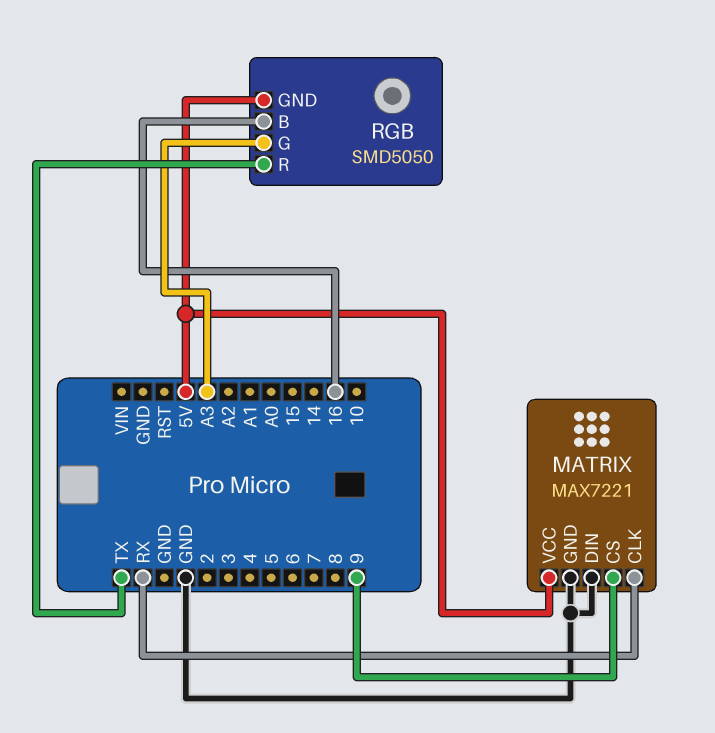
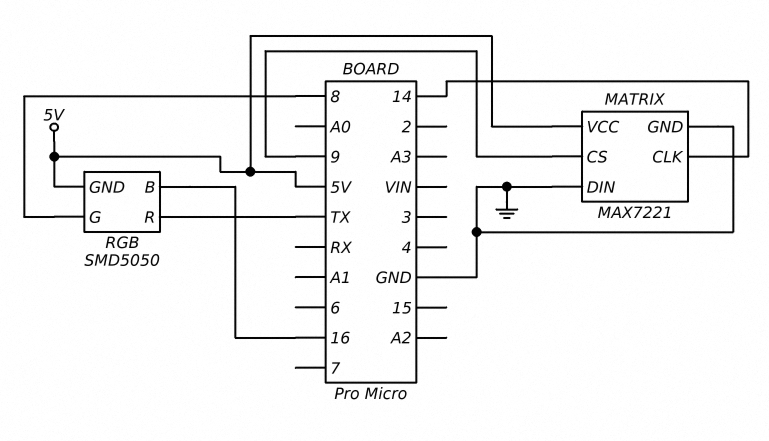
MATRIX pin CLK: RX -> 14
RGB pin G: A3 -> 8

